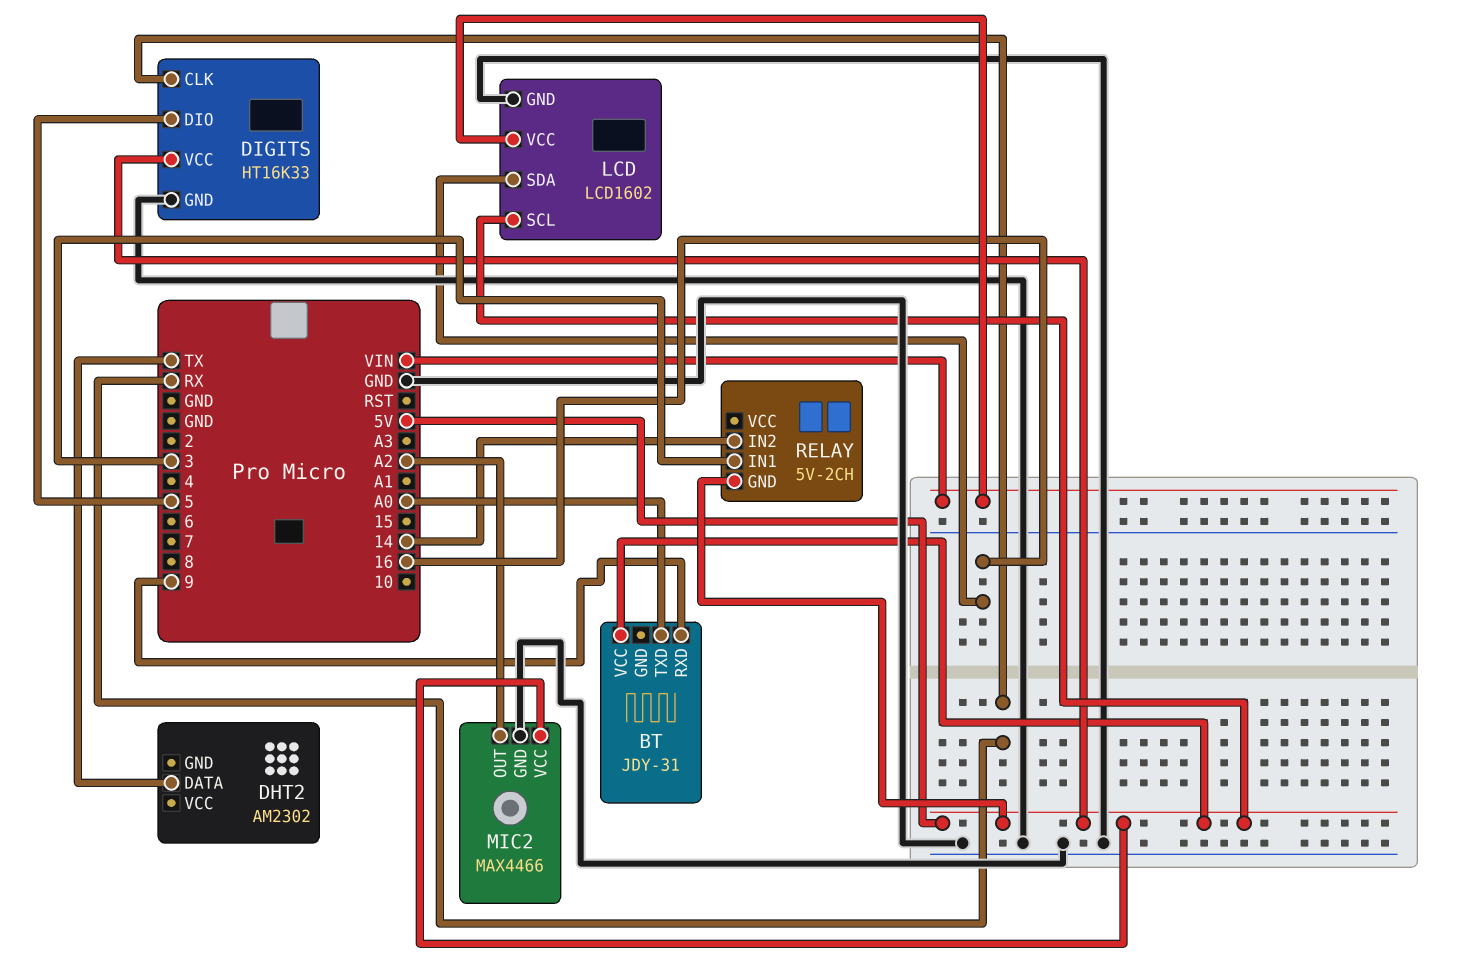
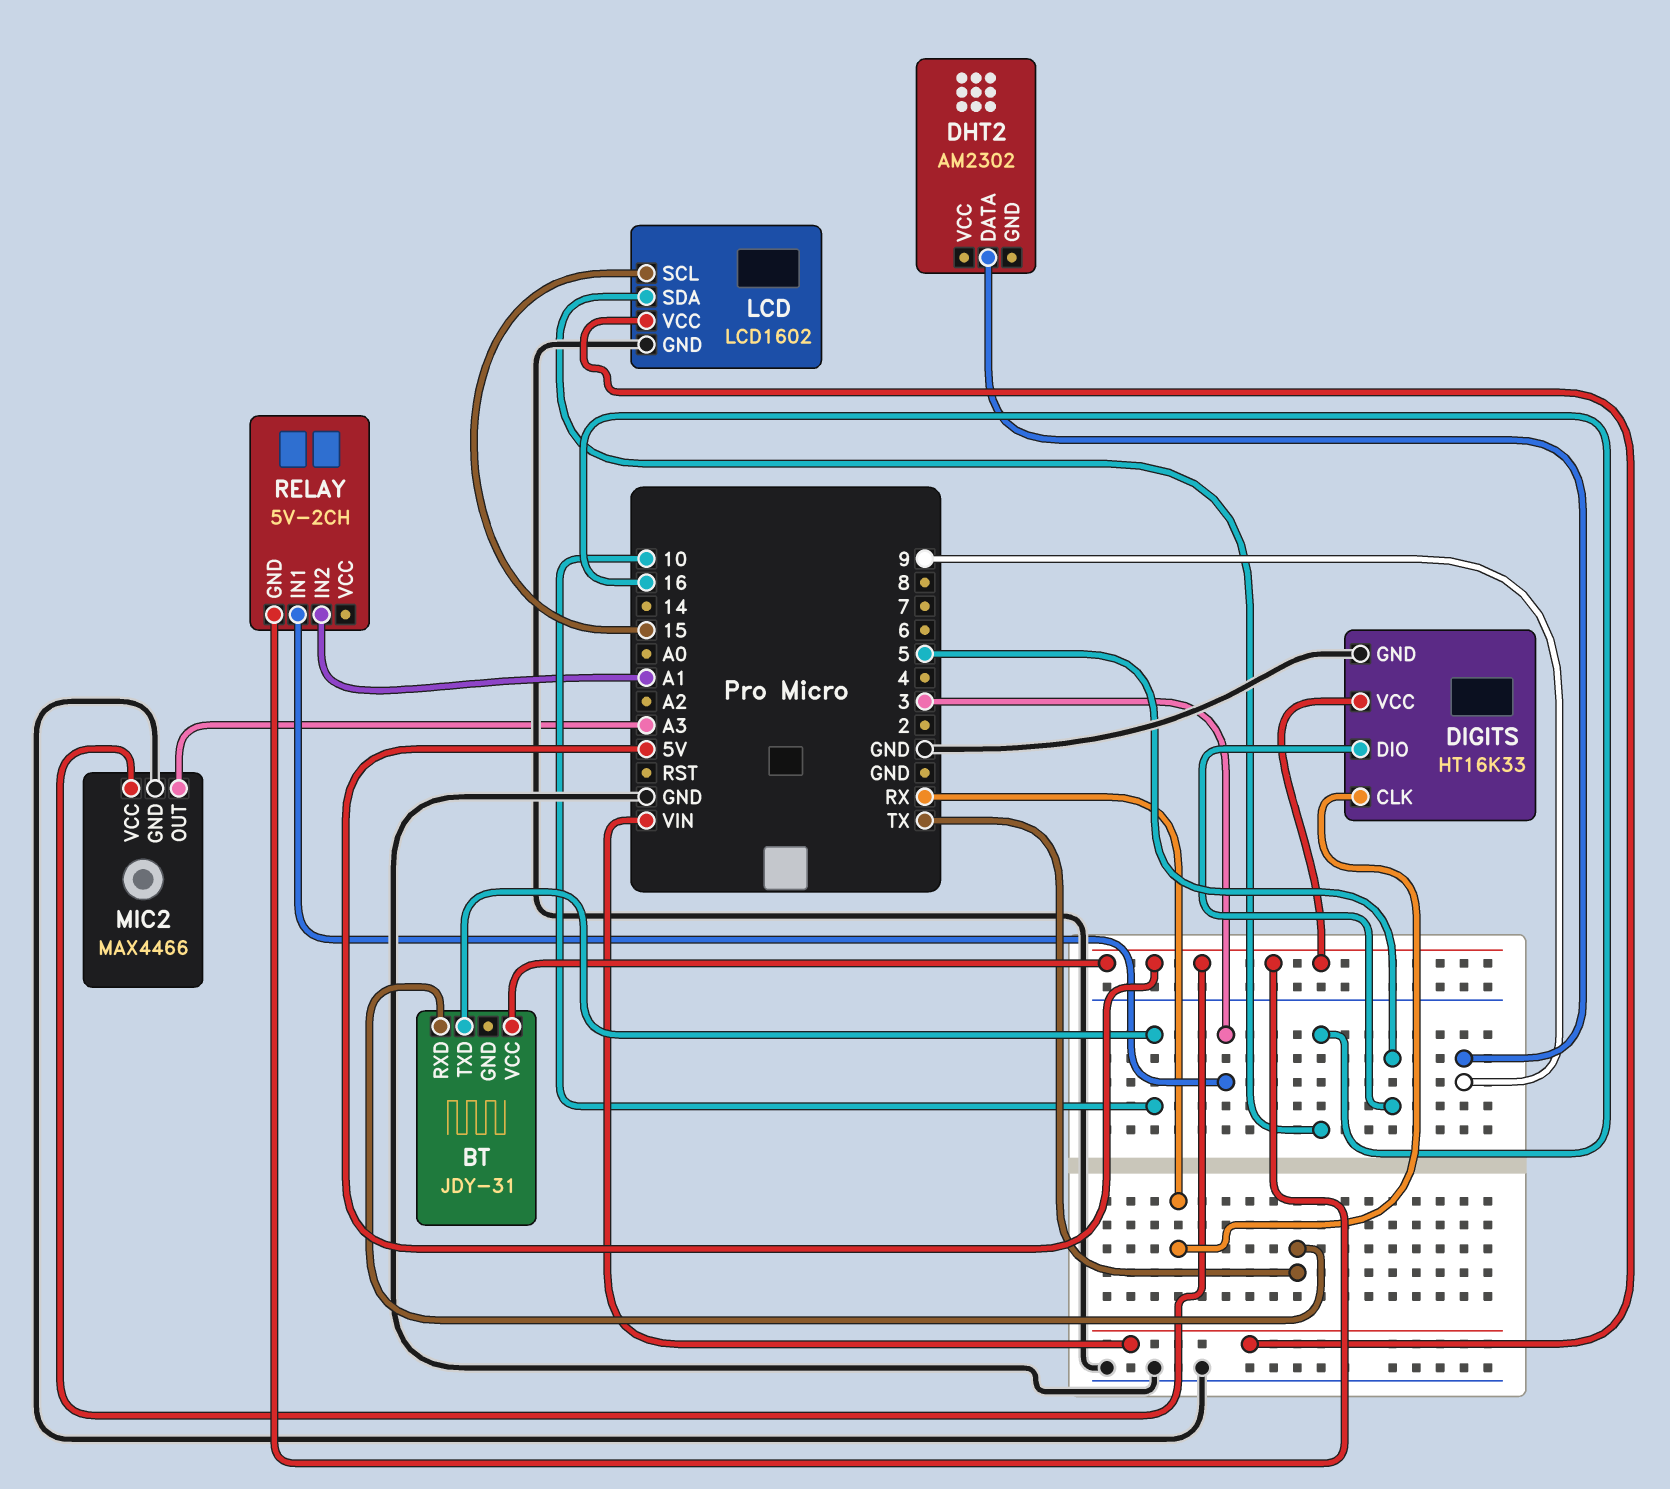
BT pin RXD: 9 -> TX
BT pin TXD: A0 -> 10
DHT2 pin DATA: TX -> 9
LCD pin SCL: 5V -> 15
MIC2 pin OUT: A2 -> A3
RELAY pin IN2: 14 -> A1

